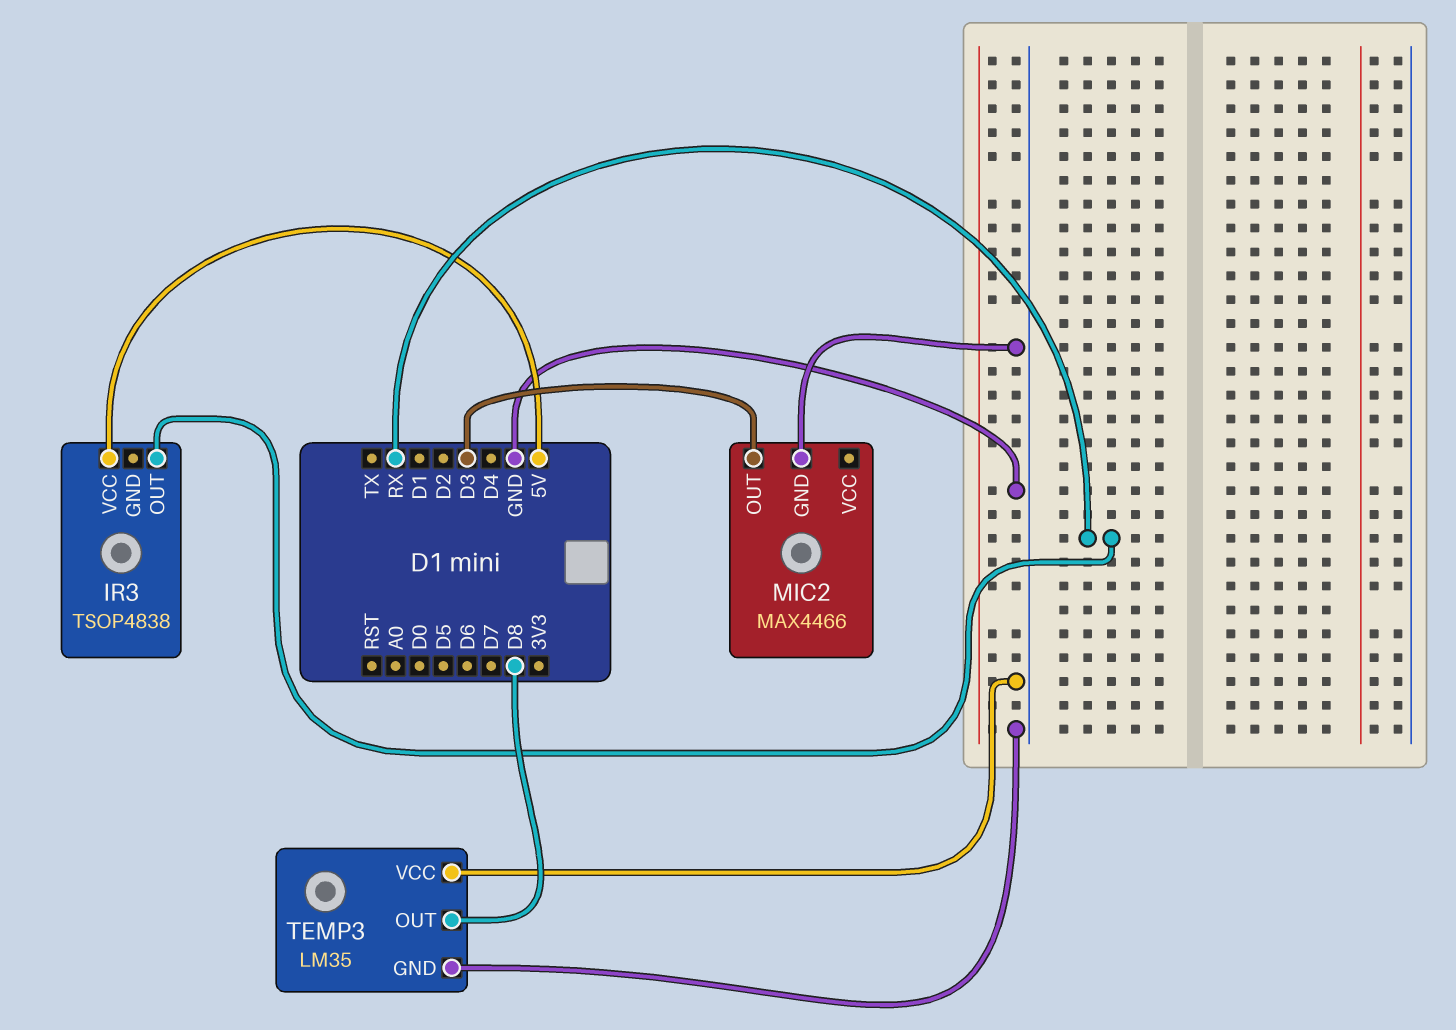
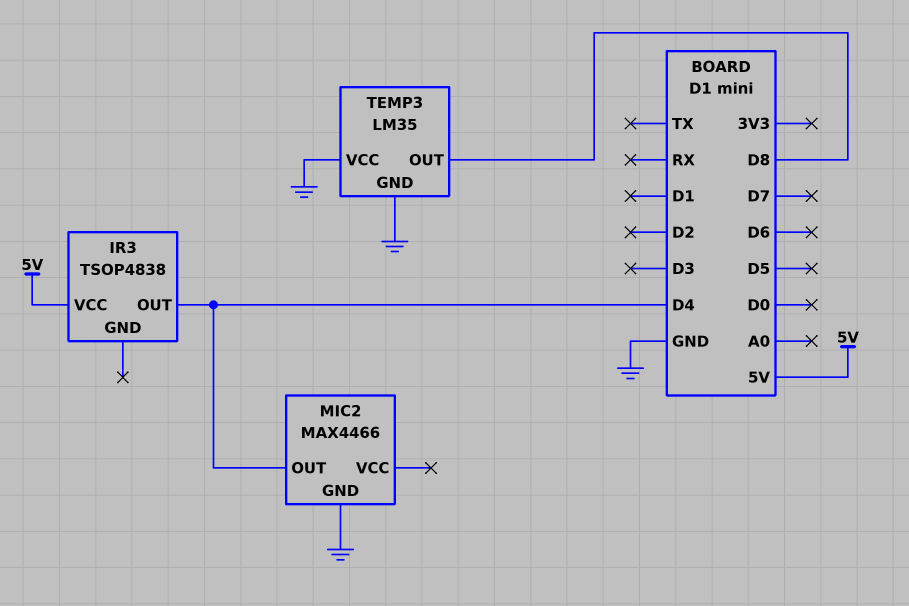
IR3 pin OUT: RX -> D4
MIC2 pin OUT: D3 -> D4

